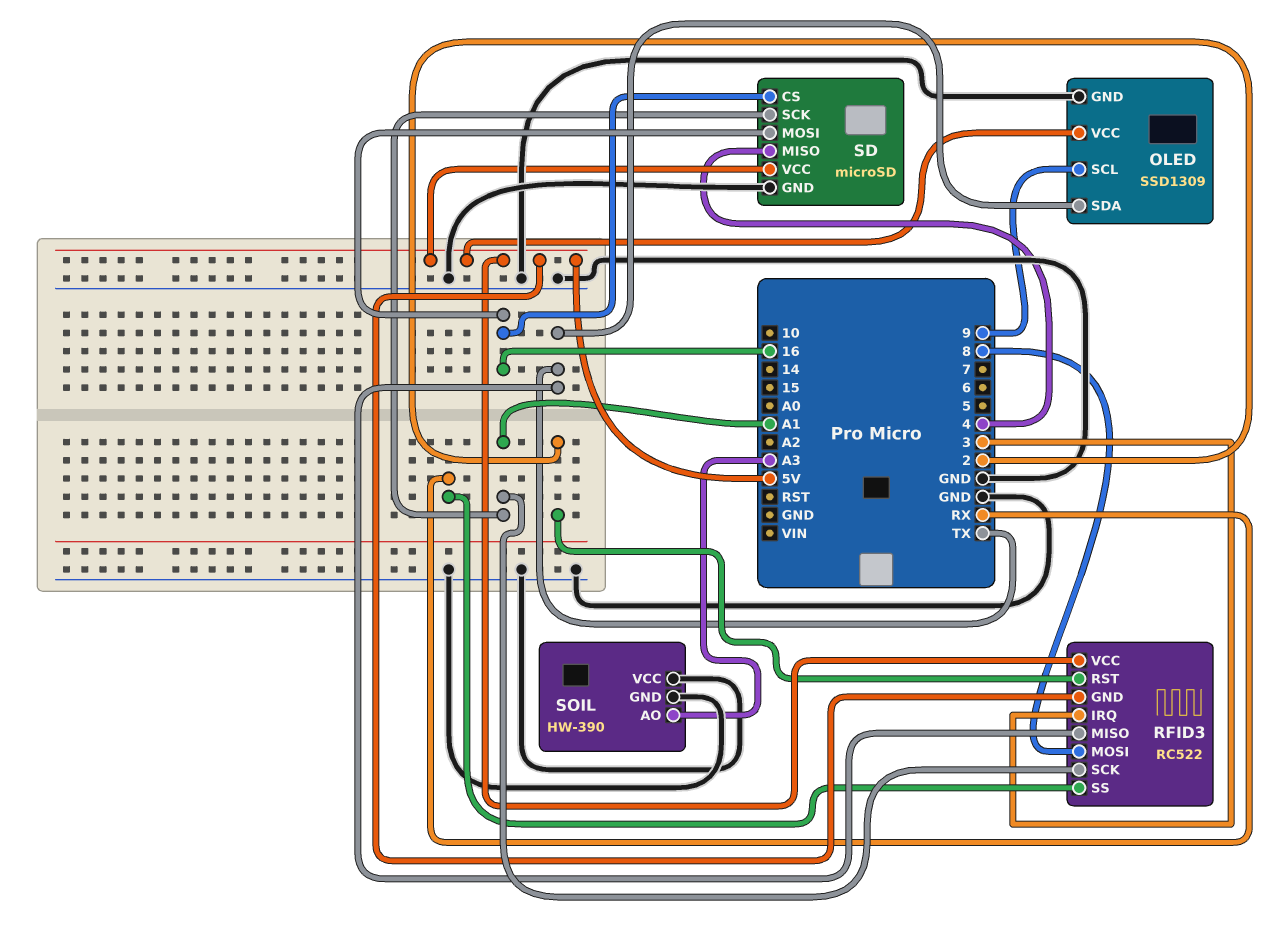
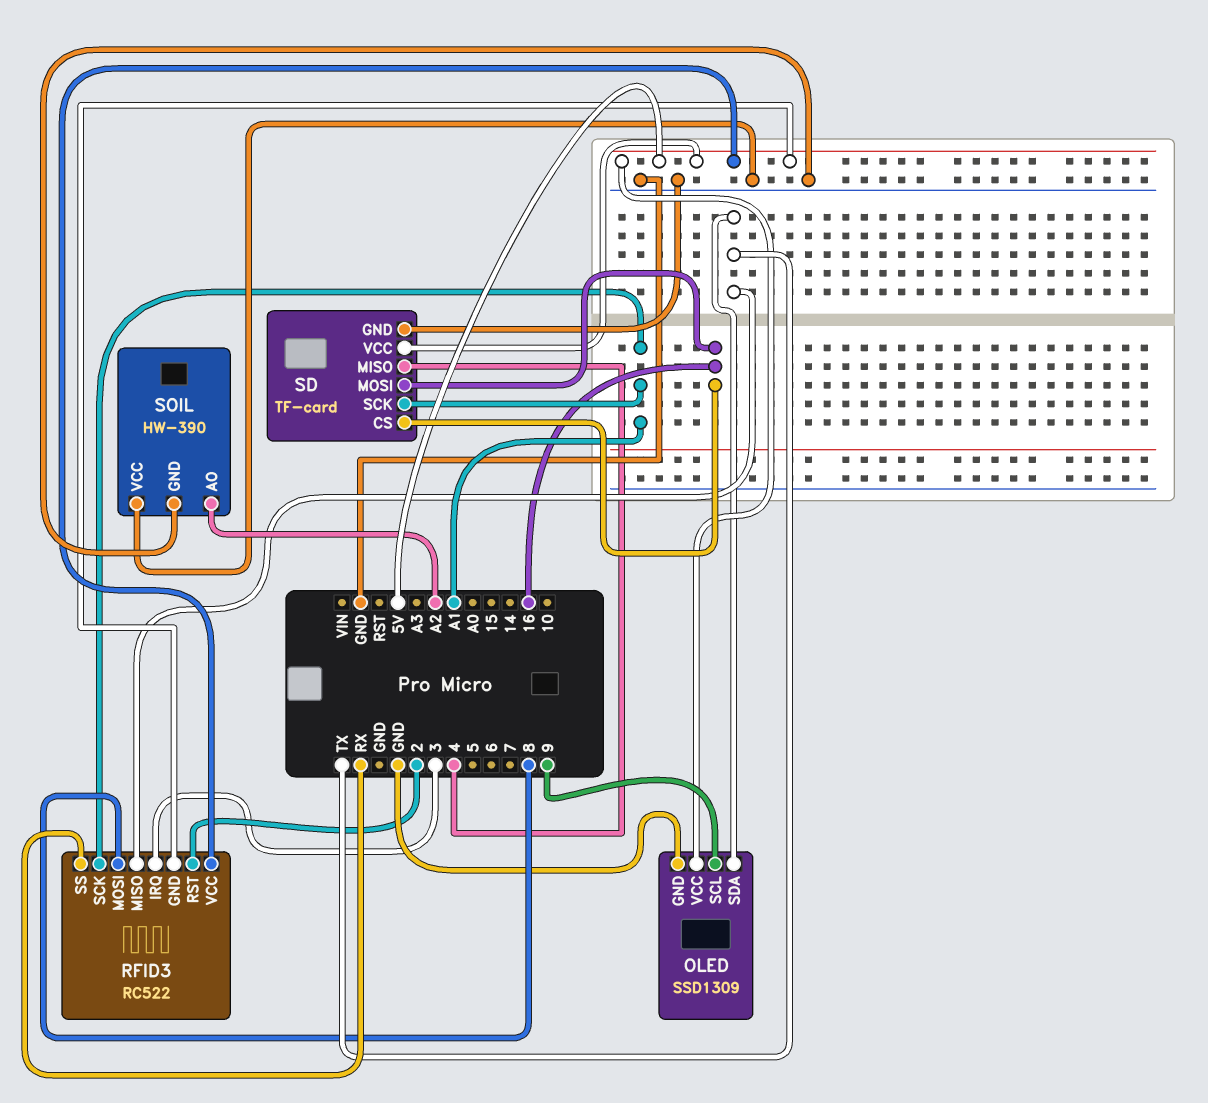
SD: microSD -> TF-card
SOIL pin AO: A3 -> A2

